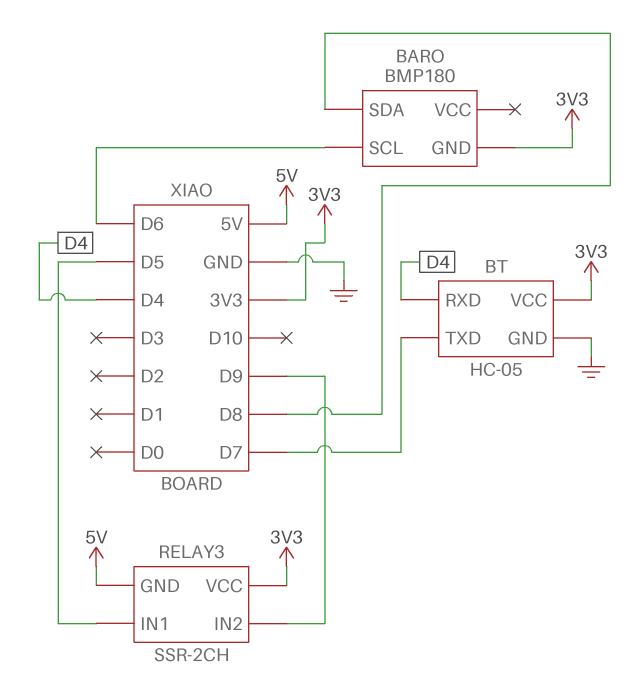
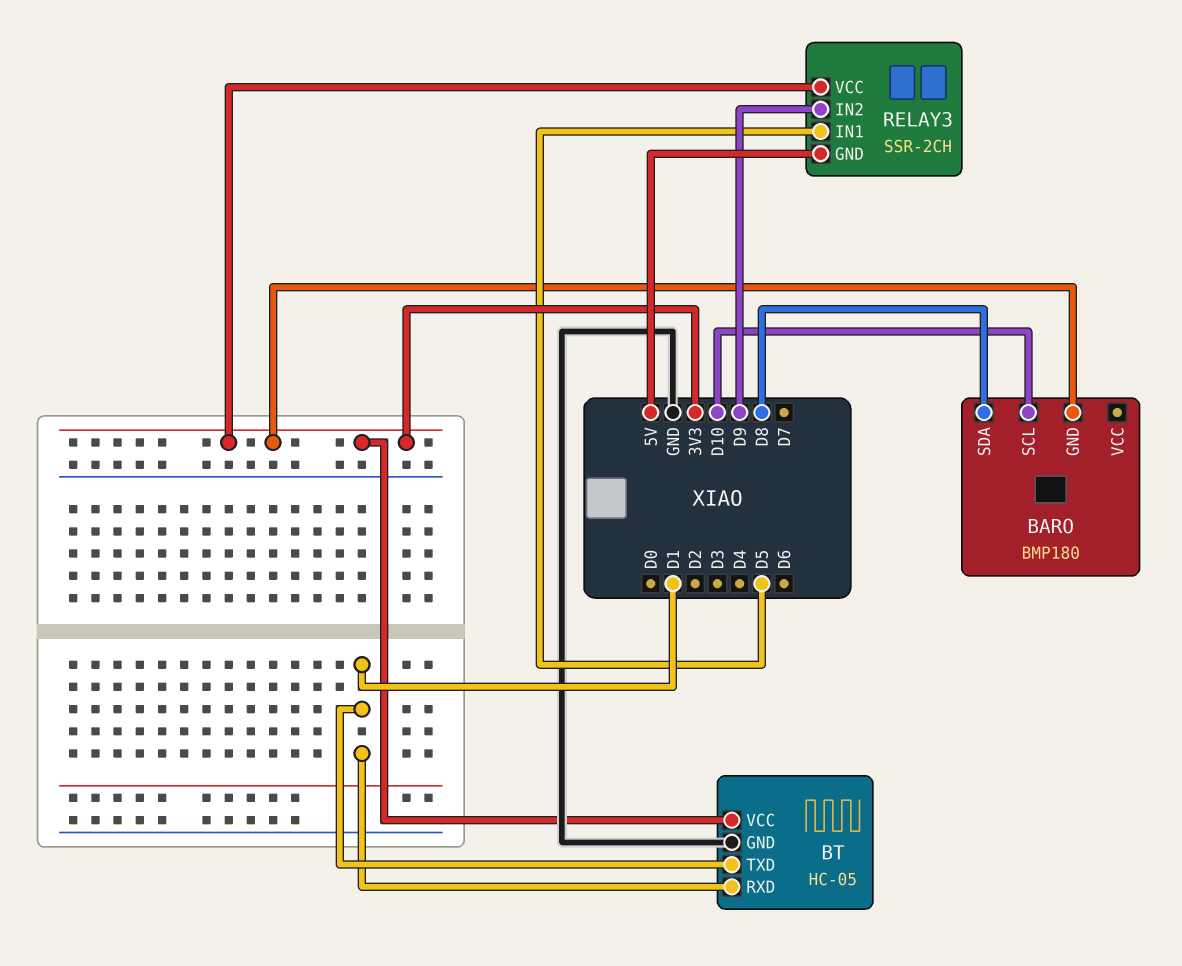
BARO pin SCL: D6 -> D10
BT pin RXD: D4 -> D1
BT pin TXD: D7 -> D1

